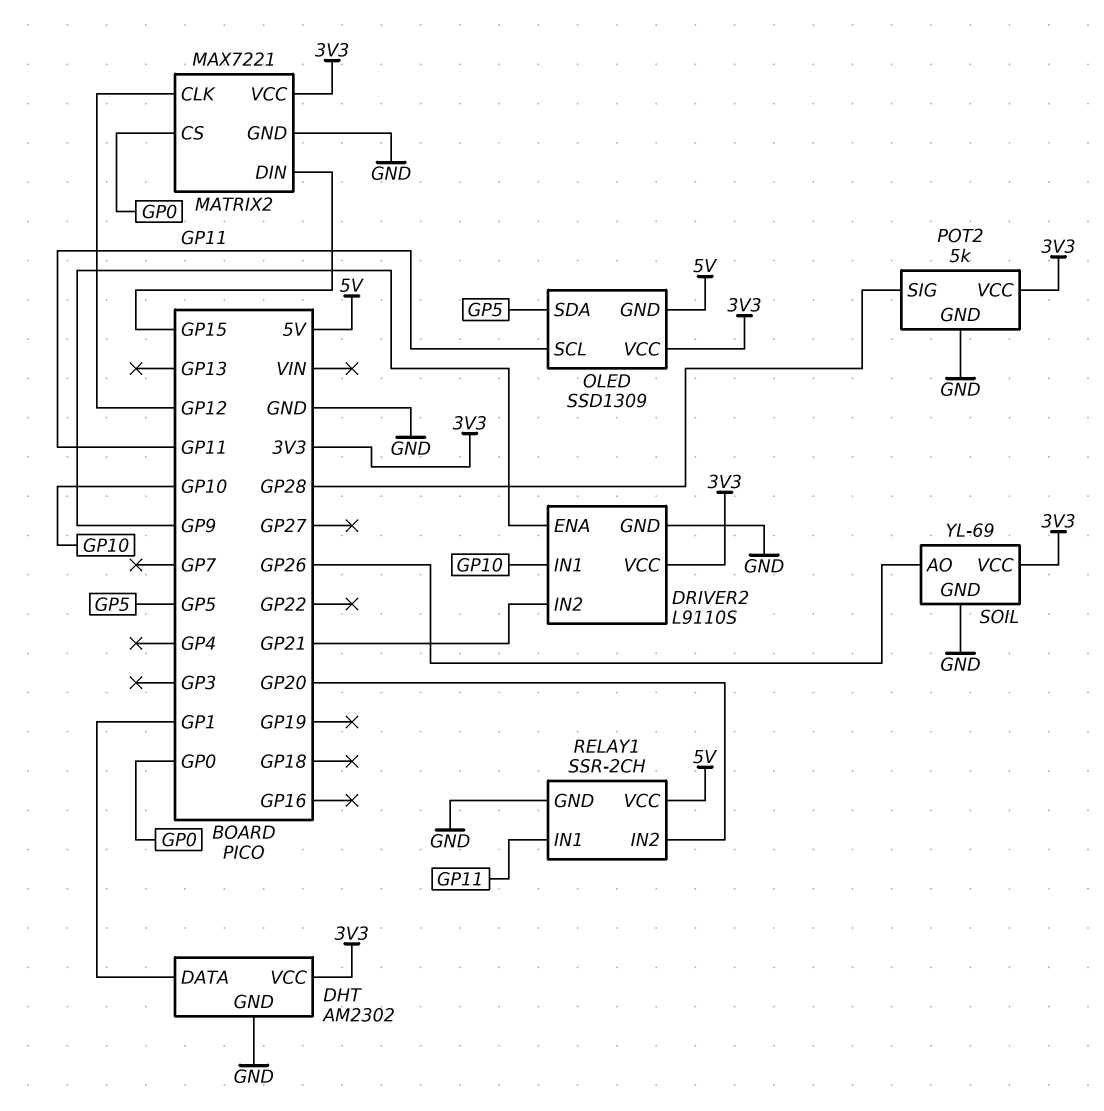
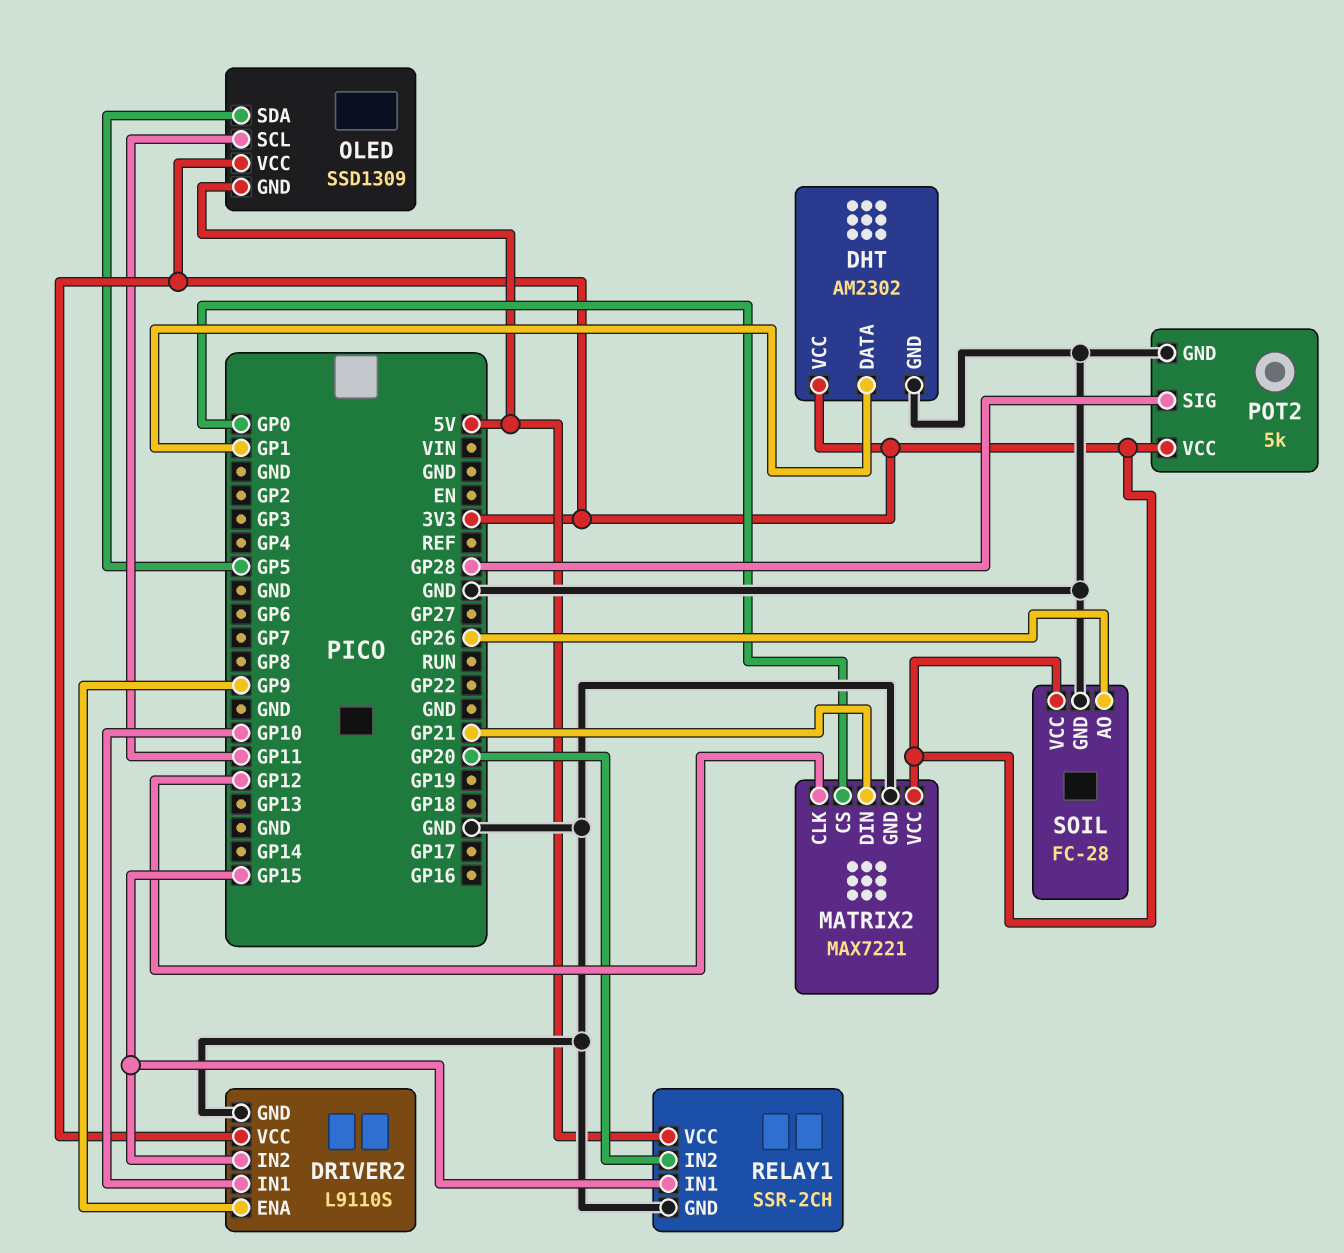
DRIVER2 pin IN2: GP21 -> GP15
MATRIX2 pin DIN: GP15 -> GP21
RELAY1 pin IN1: GP11 -> GP15
SOIL: YL-69 -> FC-28

